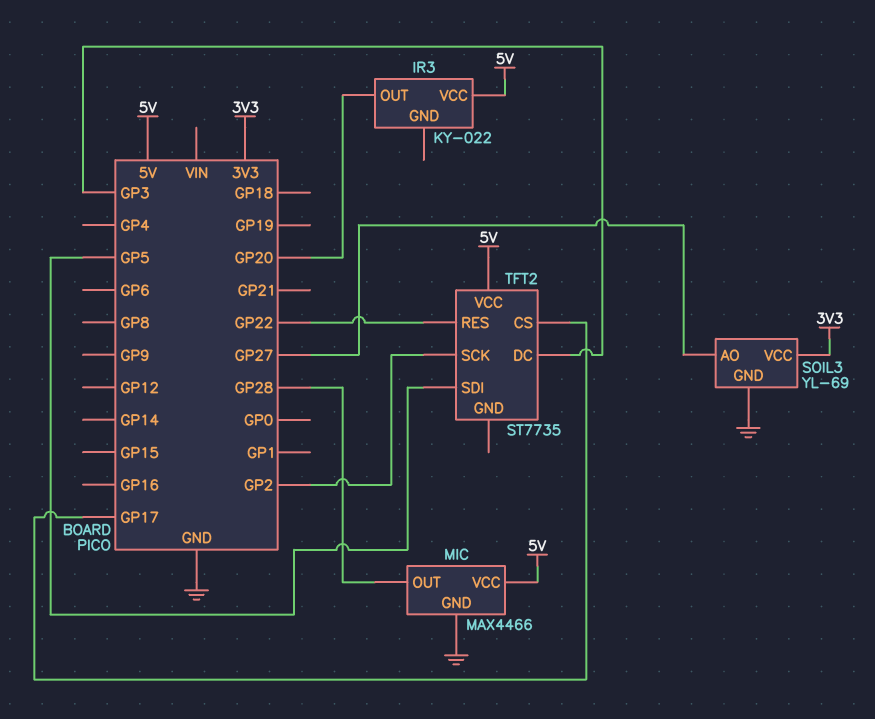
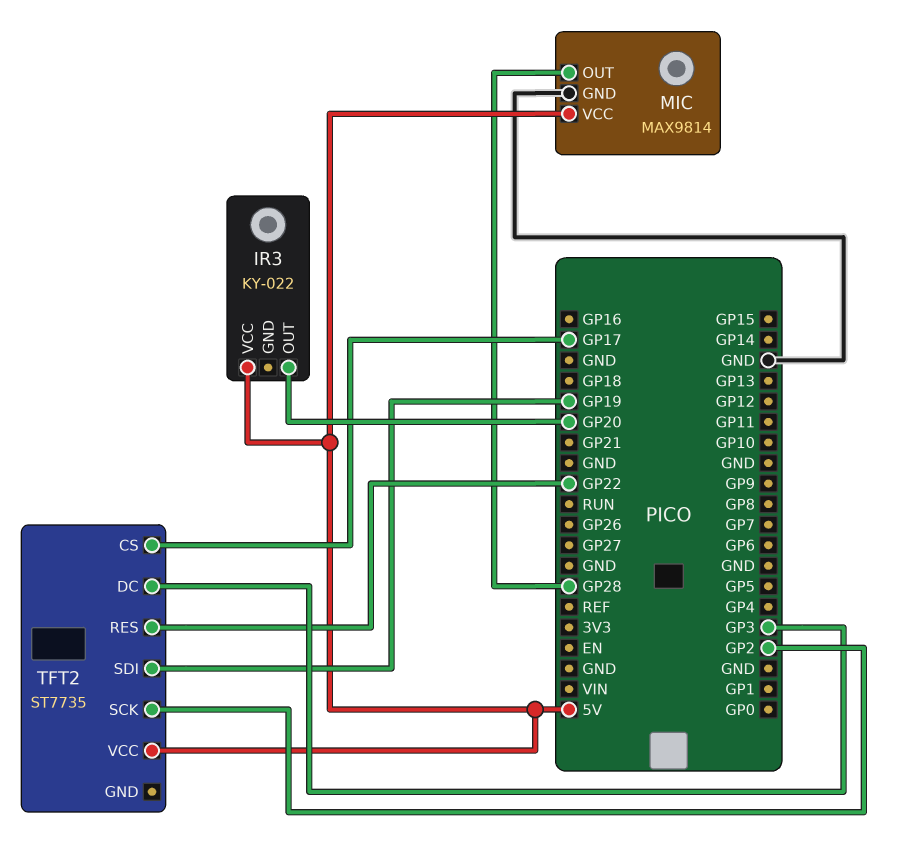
MIC: MAX4466 -> MAX9814
SOIL3: YL-69 -> none
SOIL3 pin AO: GP27 -> none
SOIL3 pin GND: GND -> none
SOIL3 pin VCC: 3V3 -> none
TFT2 pin SDI: GP5 -> GP19

